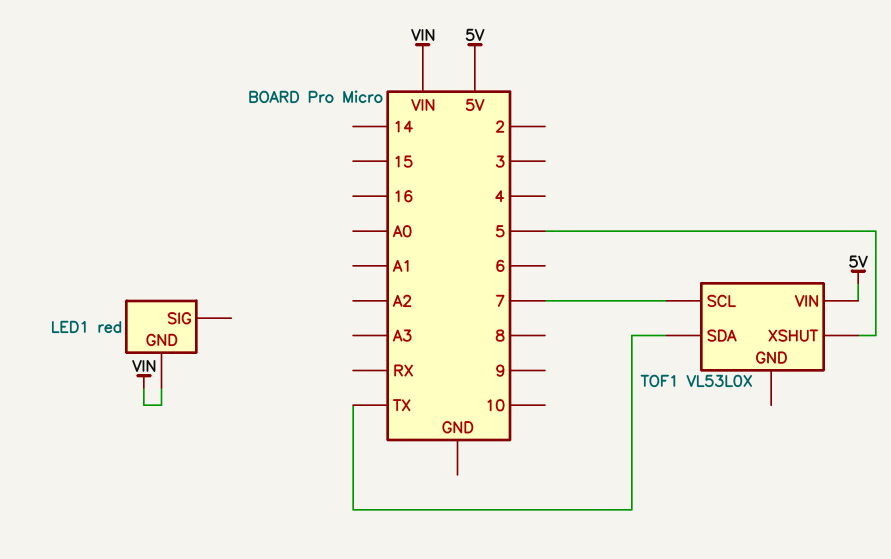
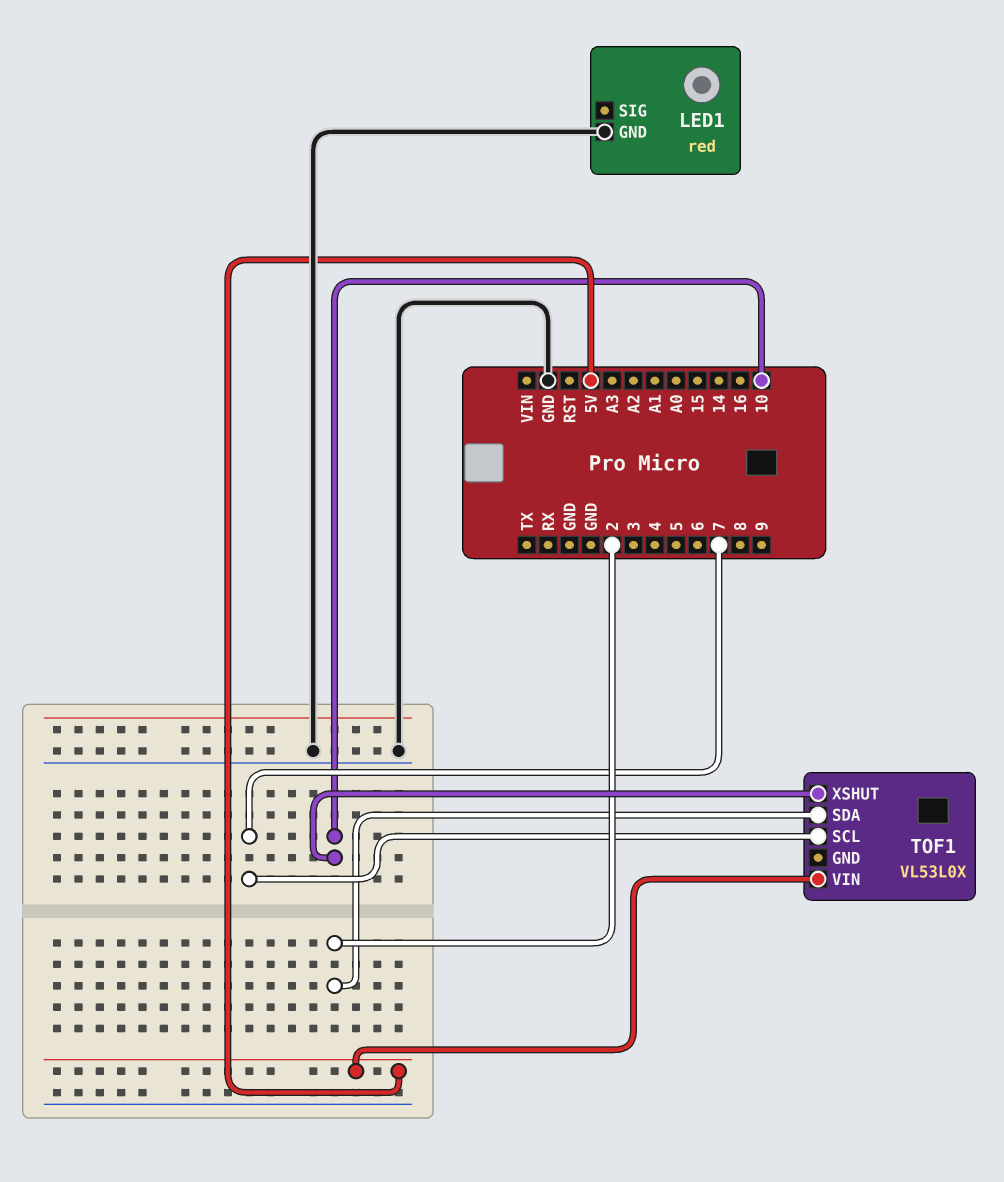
LED1 pin GND: VIN -> GND
TOF1 pin SDA: TX -> 2
TOF1 pin XSHUT: 5 -> 10

